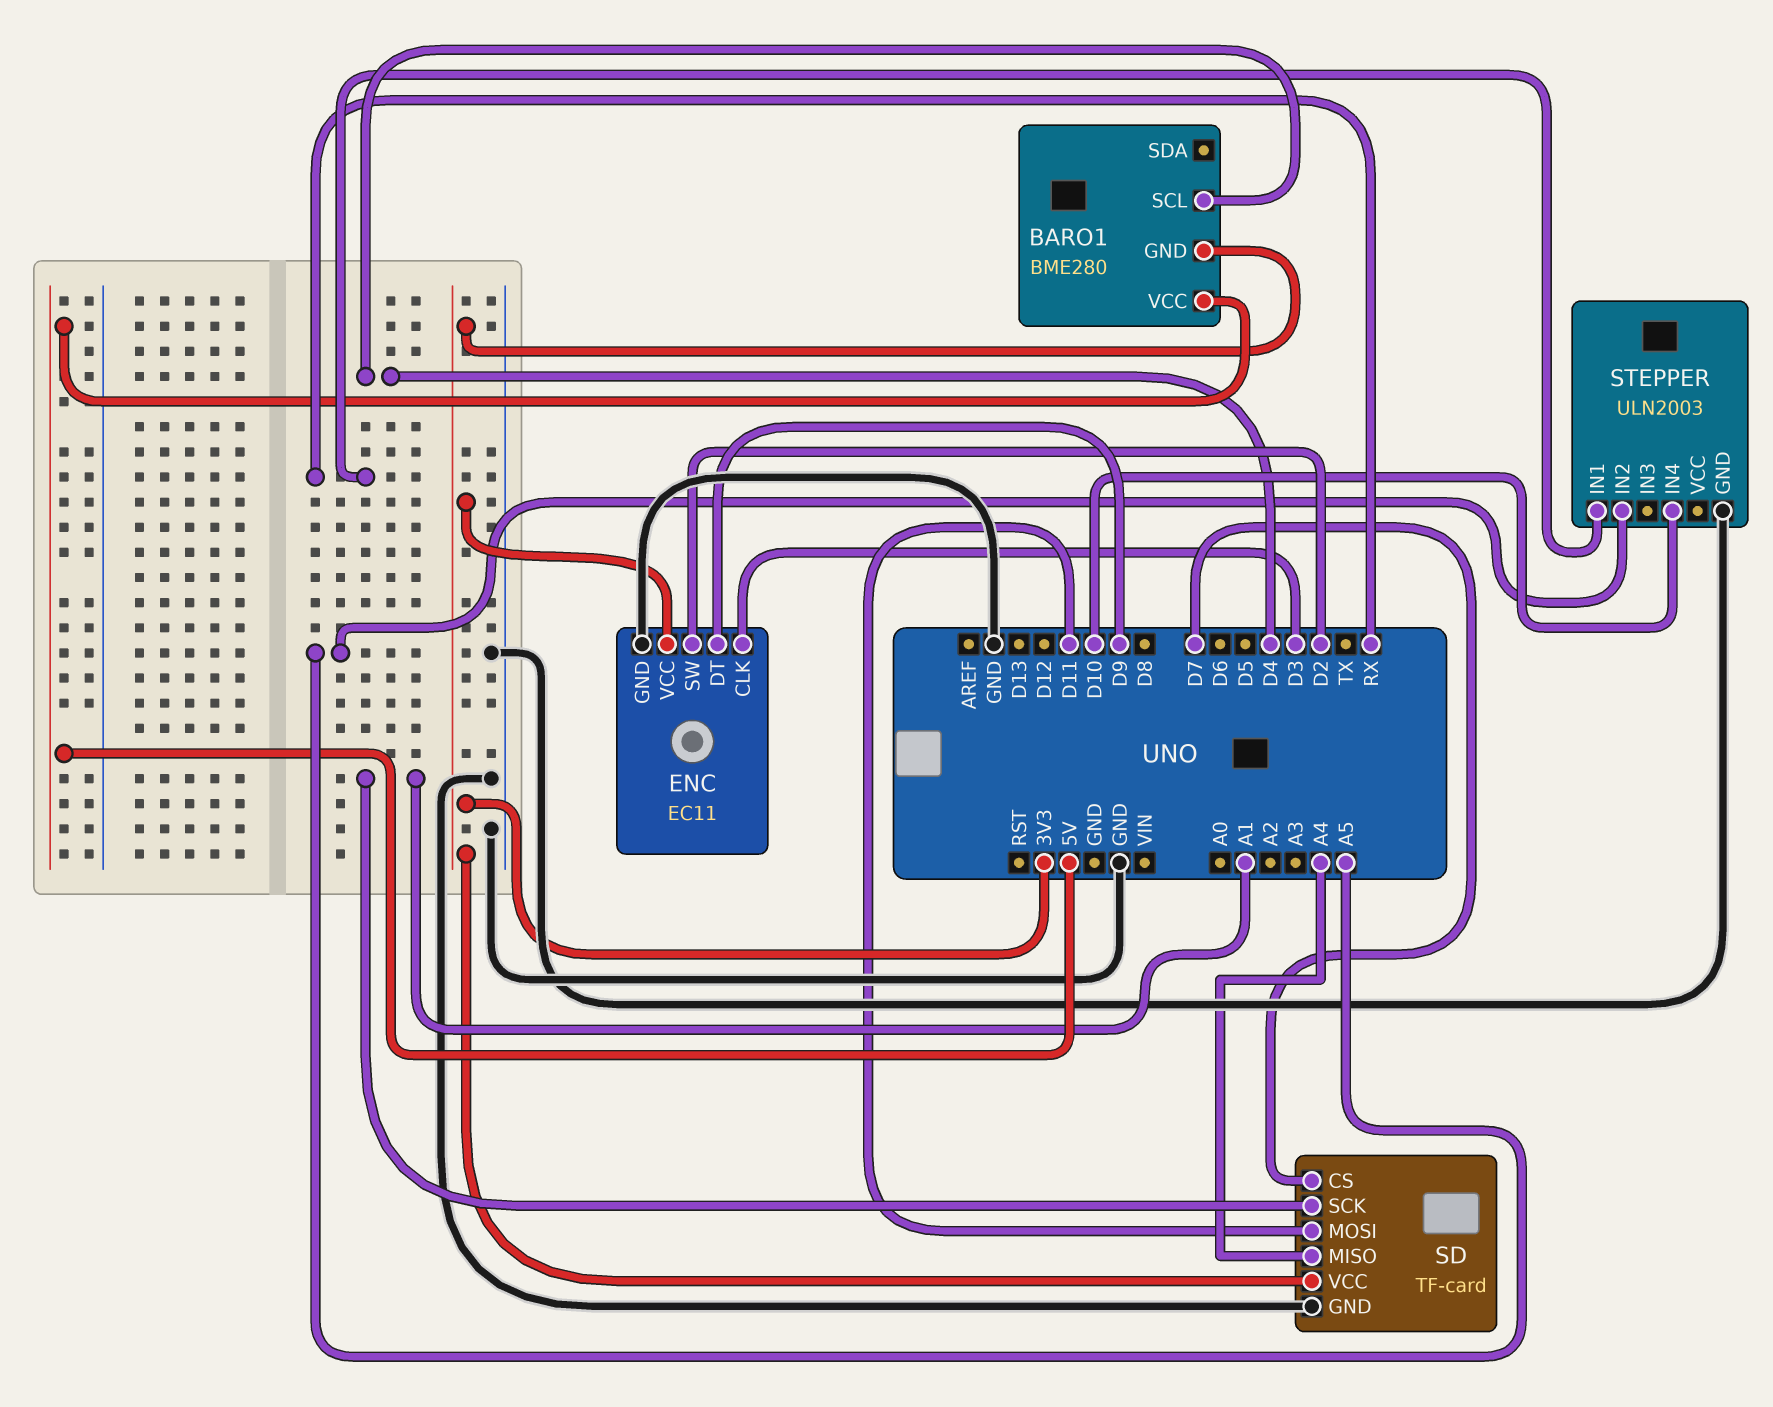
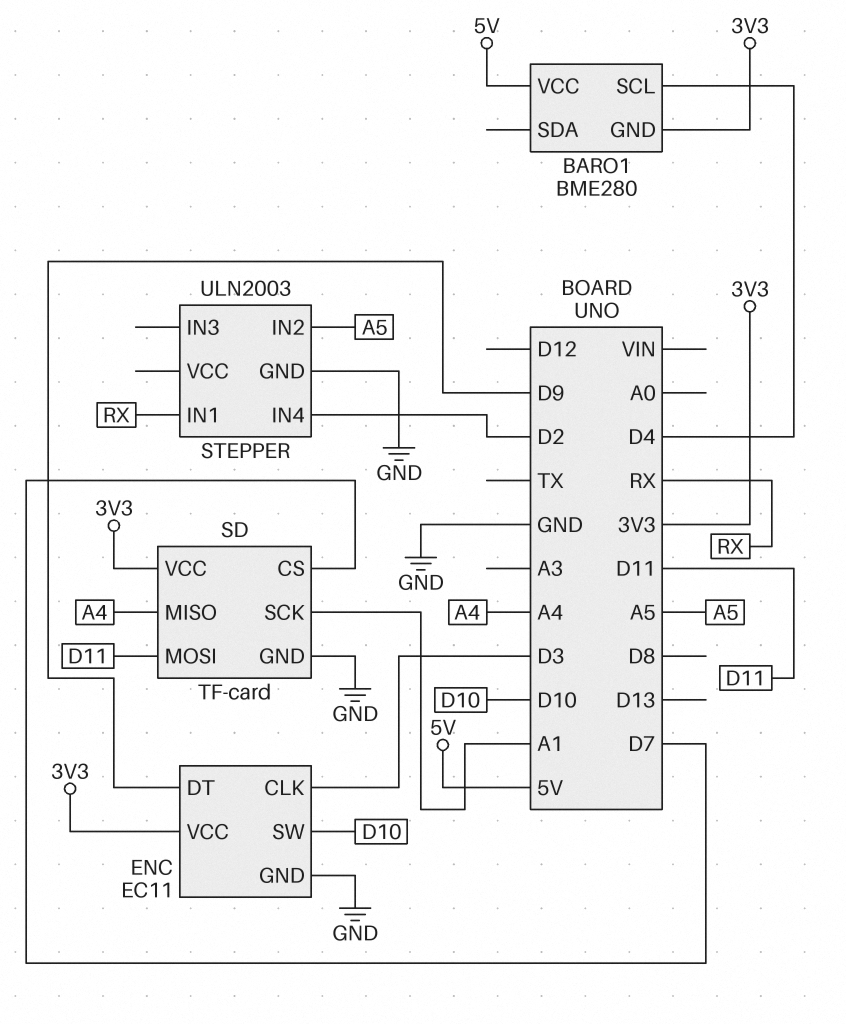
ENC pin SW: D2 -> D10
STEPPER pin IN4: D10 -> D2

